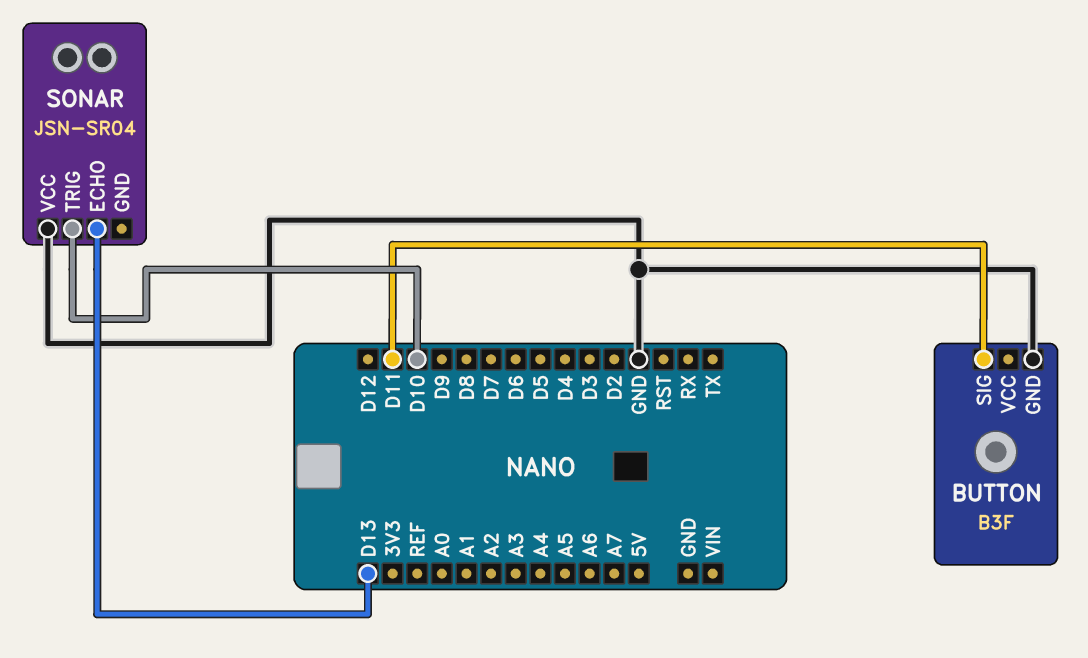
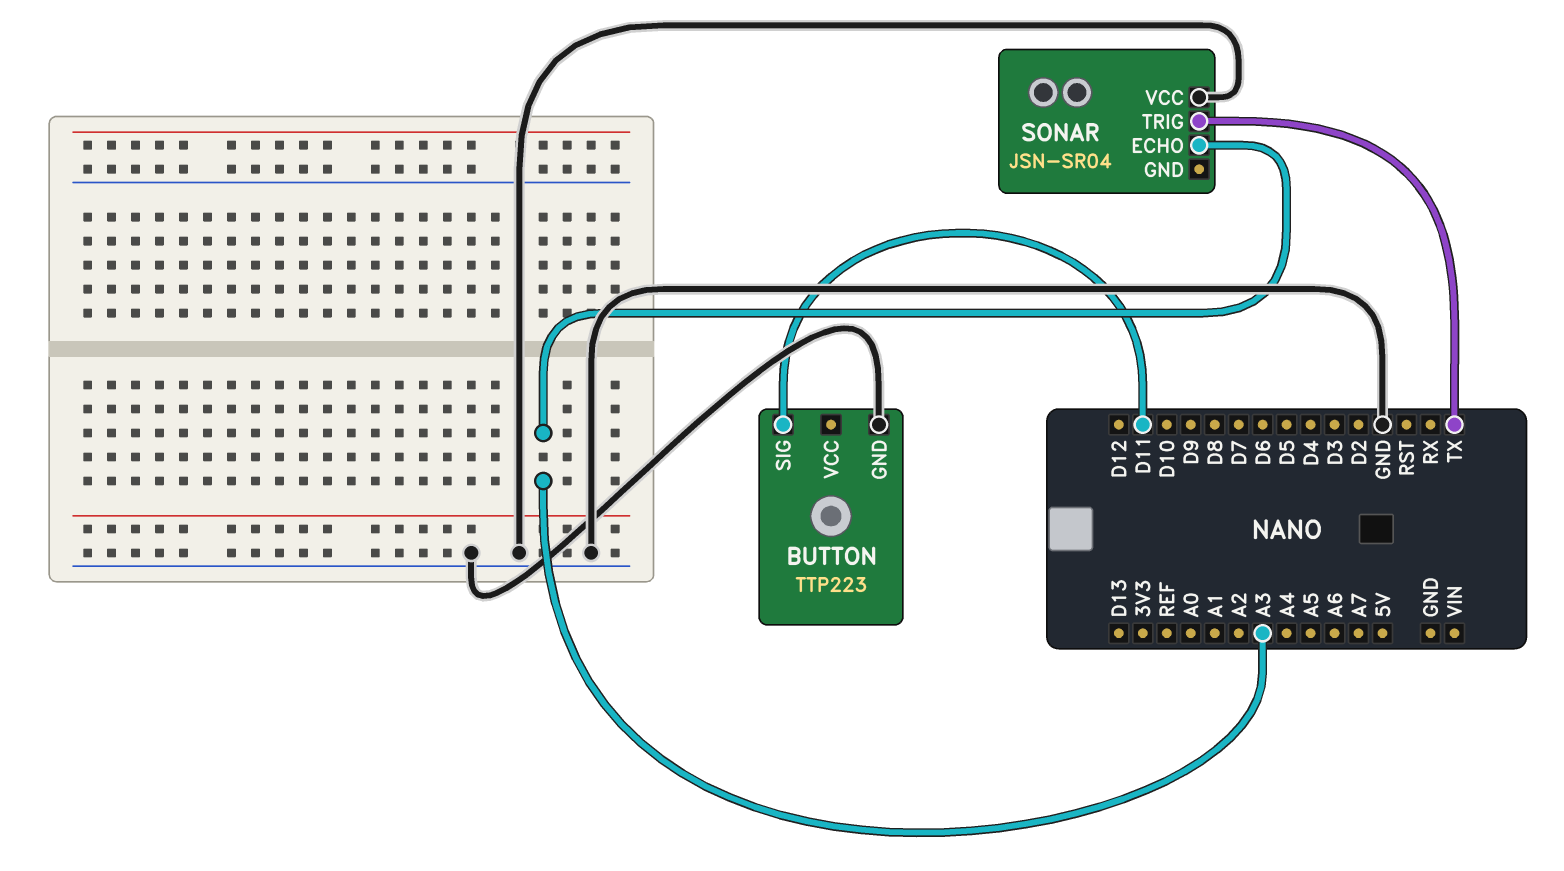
BUTTON: B3F -> TTP223
SONAR pin ECHO: D13 -> A3
SONAR pin TRIG: D10 -> TX

